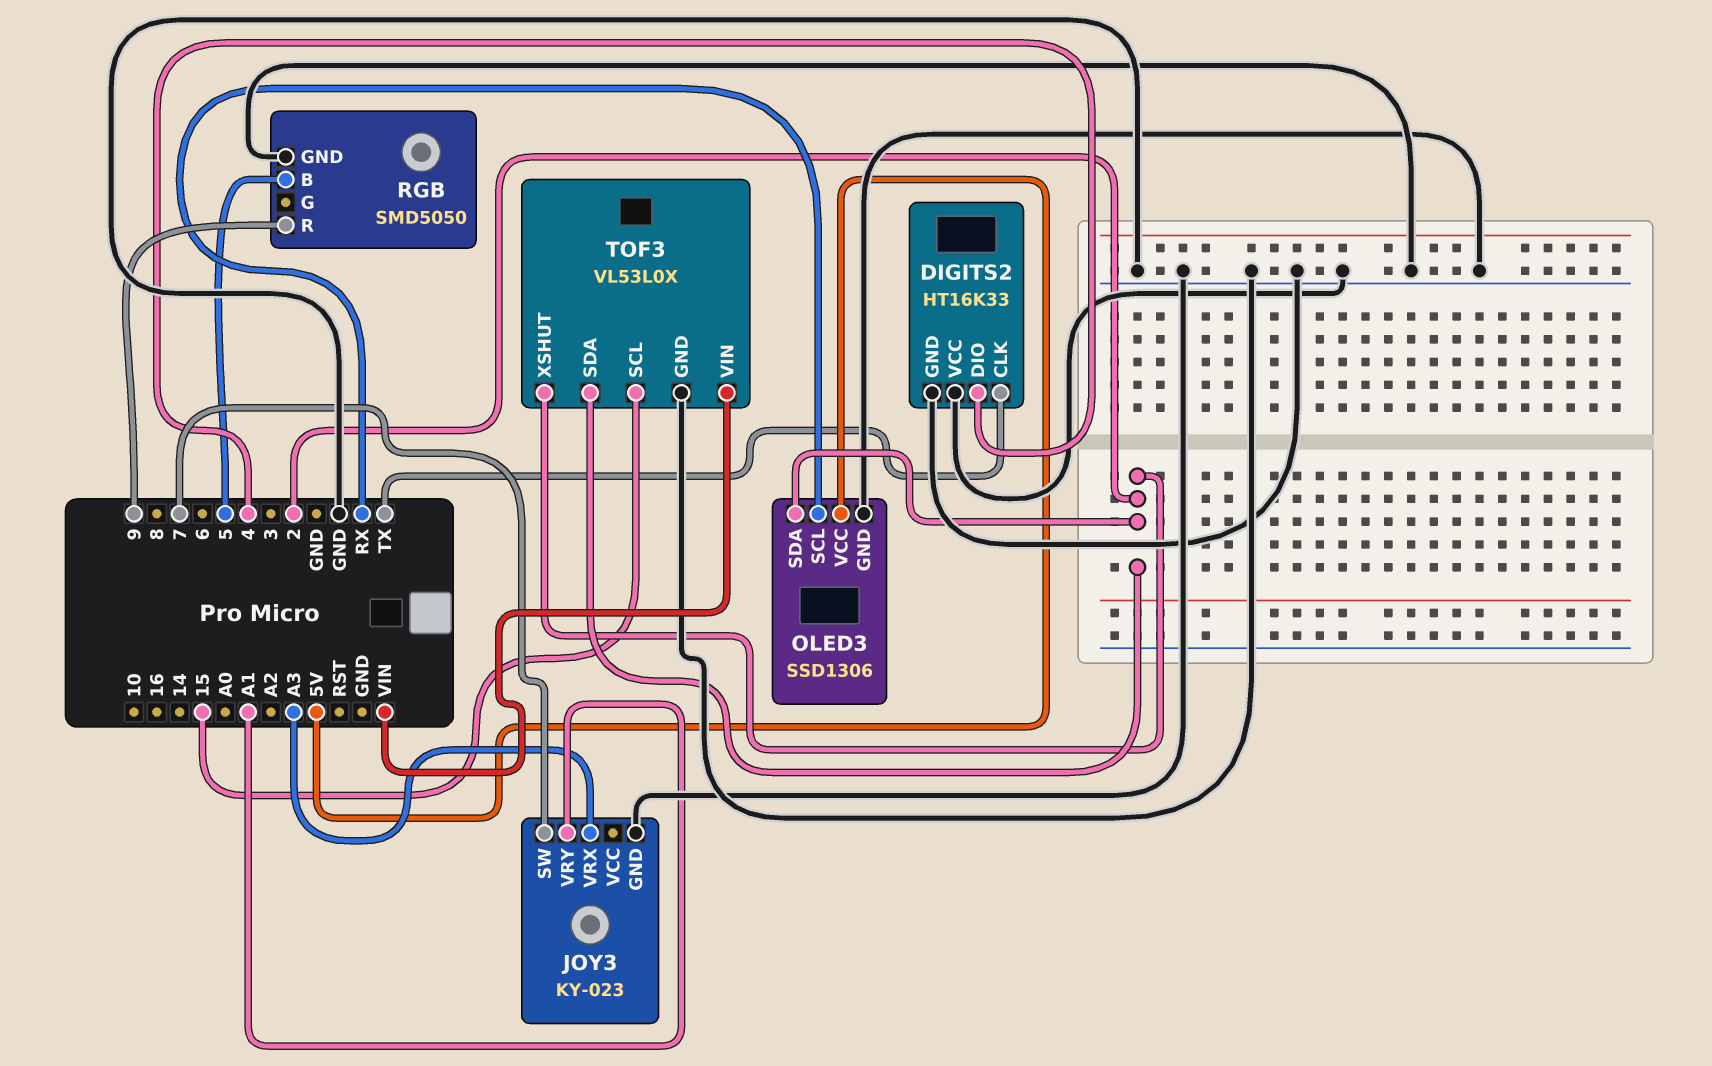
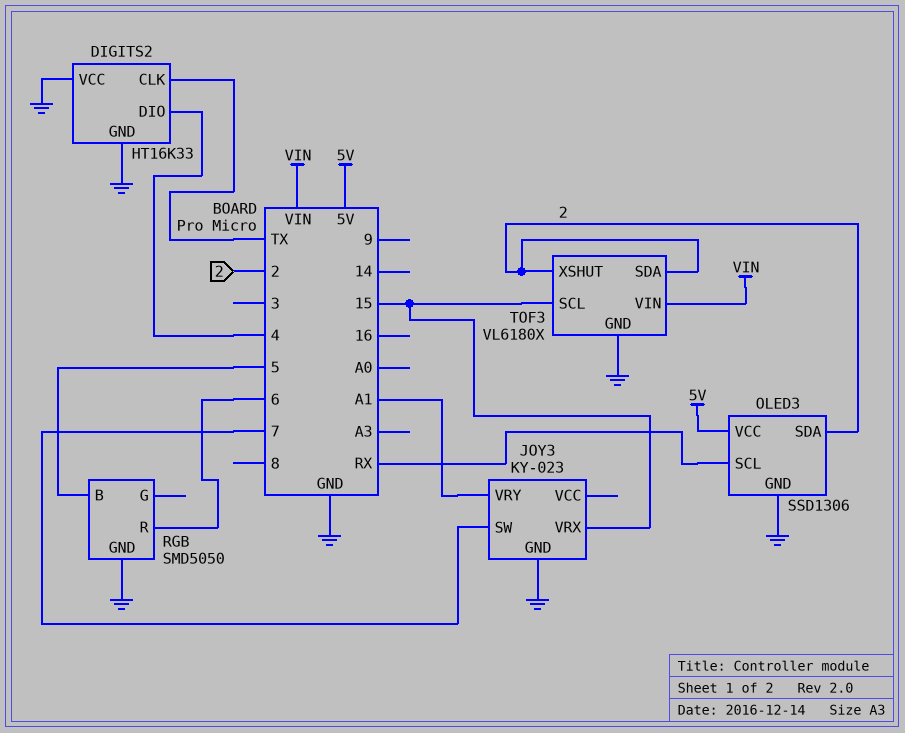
JOY3 pin VRX: A3 -> 15
RGB pin R: 9 -> 6
TOF3: VL53L0X -> VL6180X

